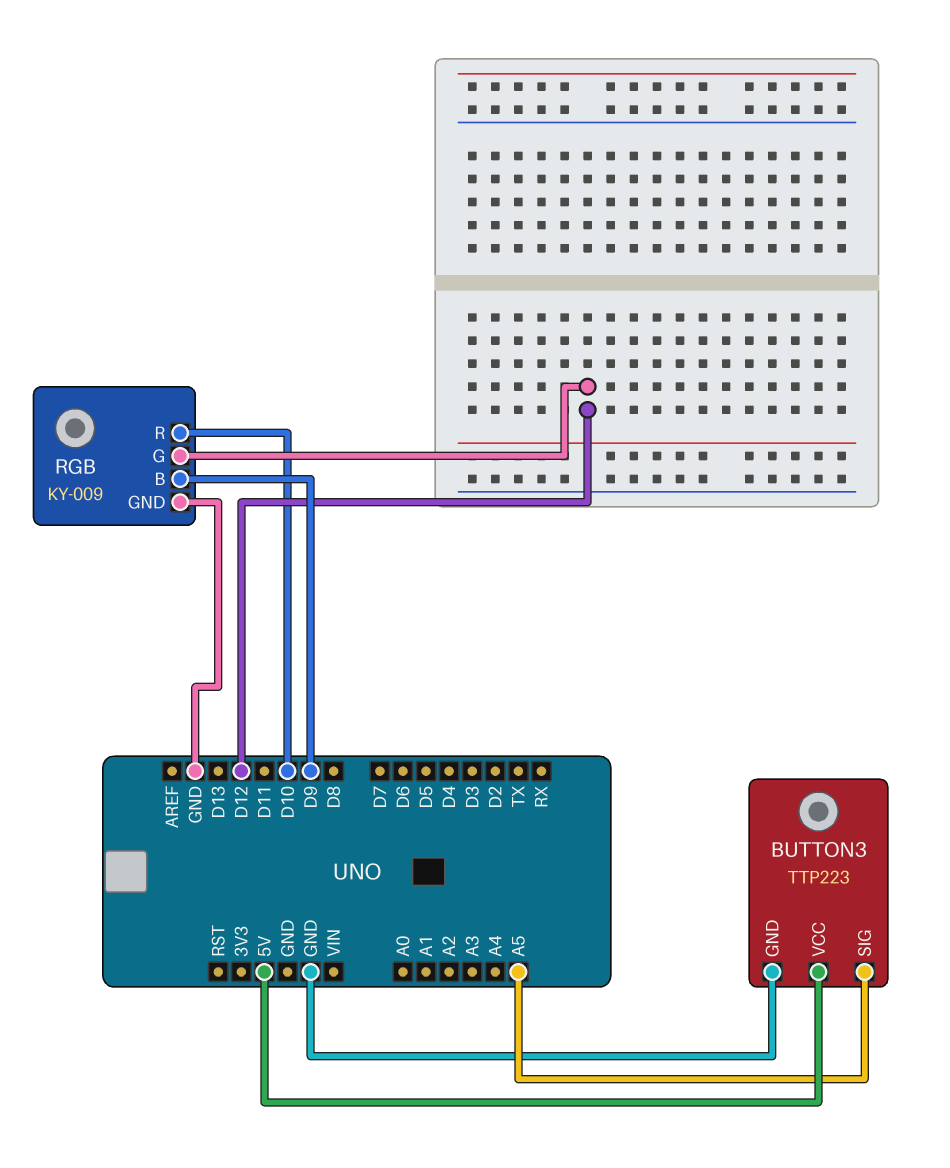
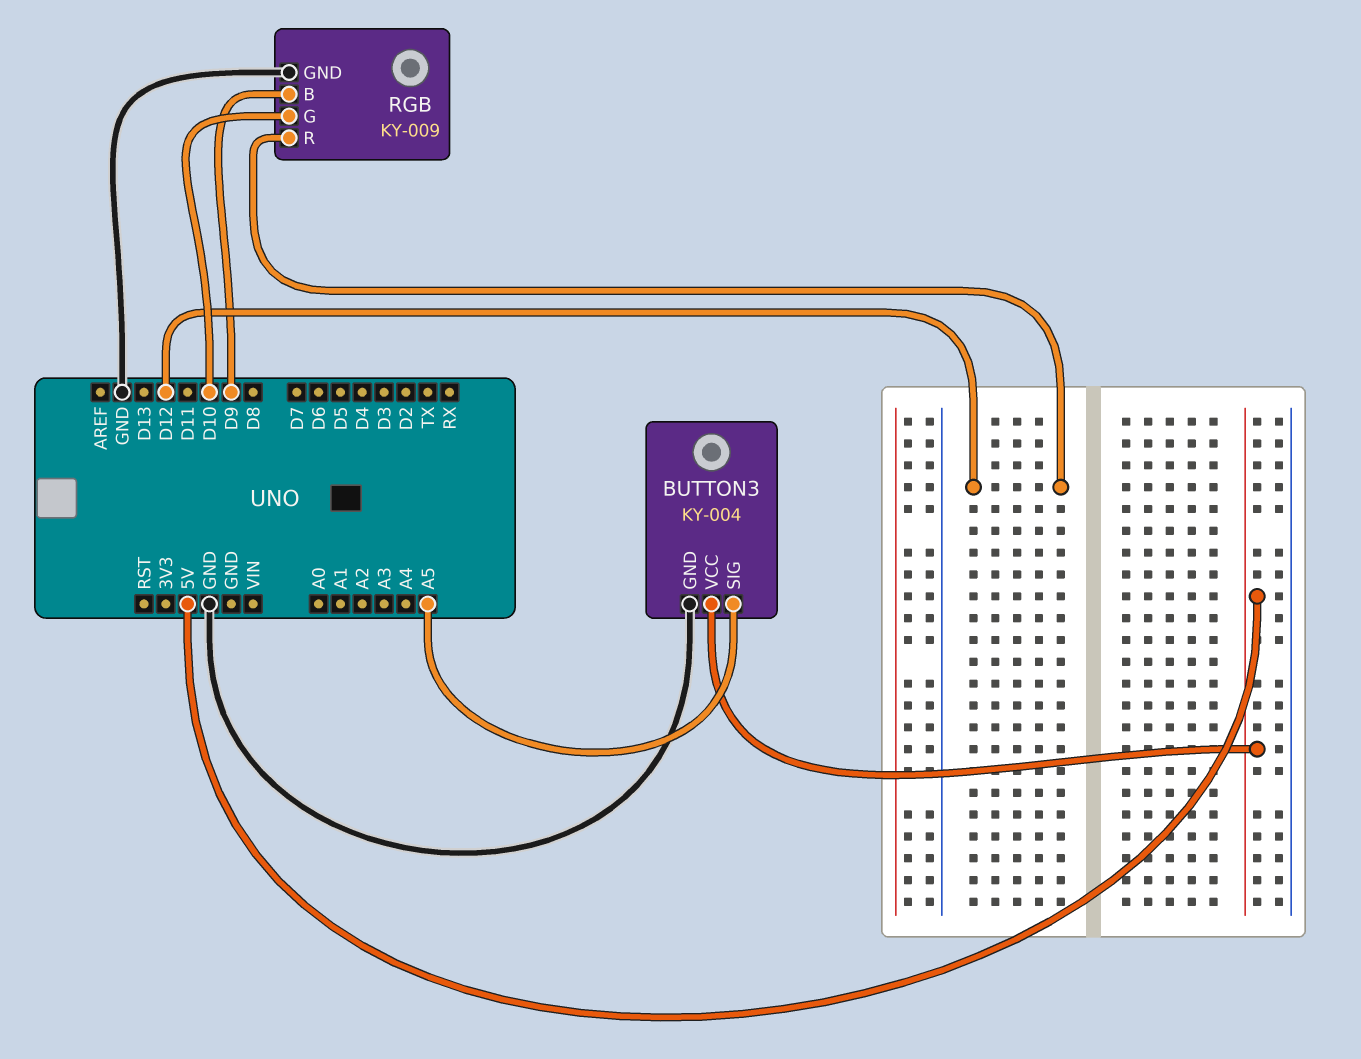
BUTTON3: TTP223 -> KY-004
RGB pin G: D12 -> D10
RGB pin R: D10 -> D12

